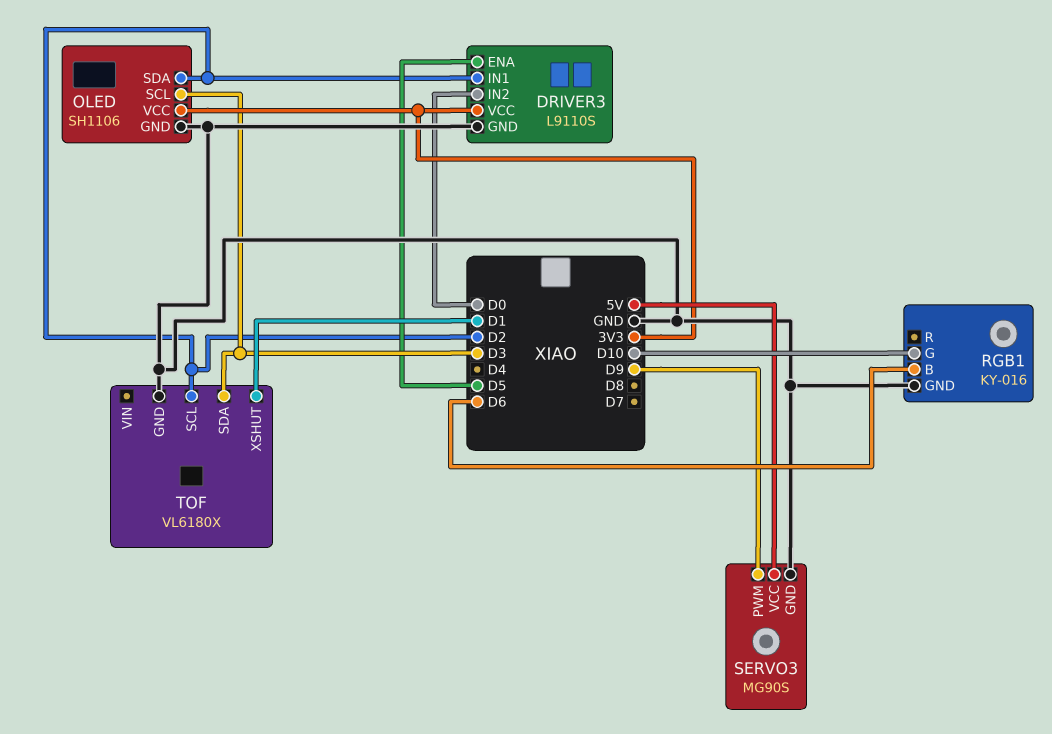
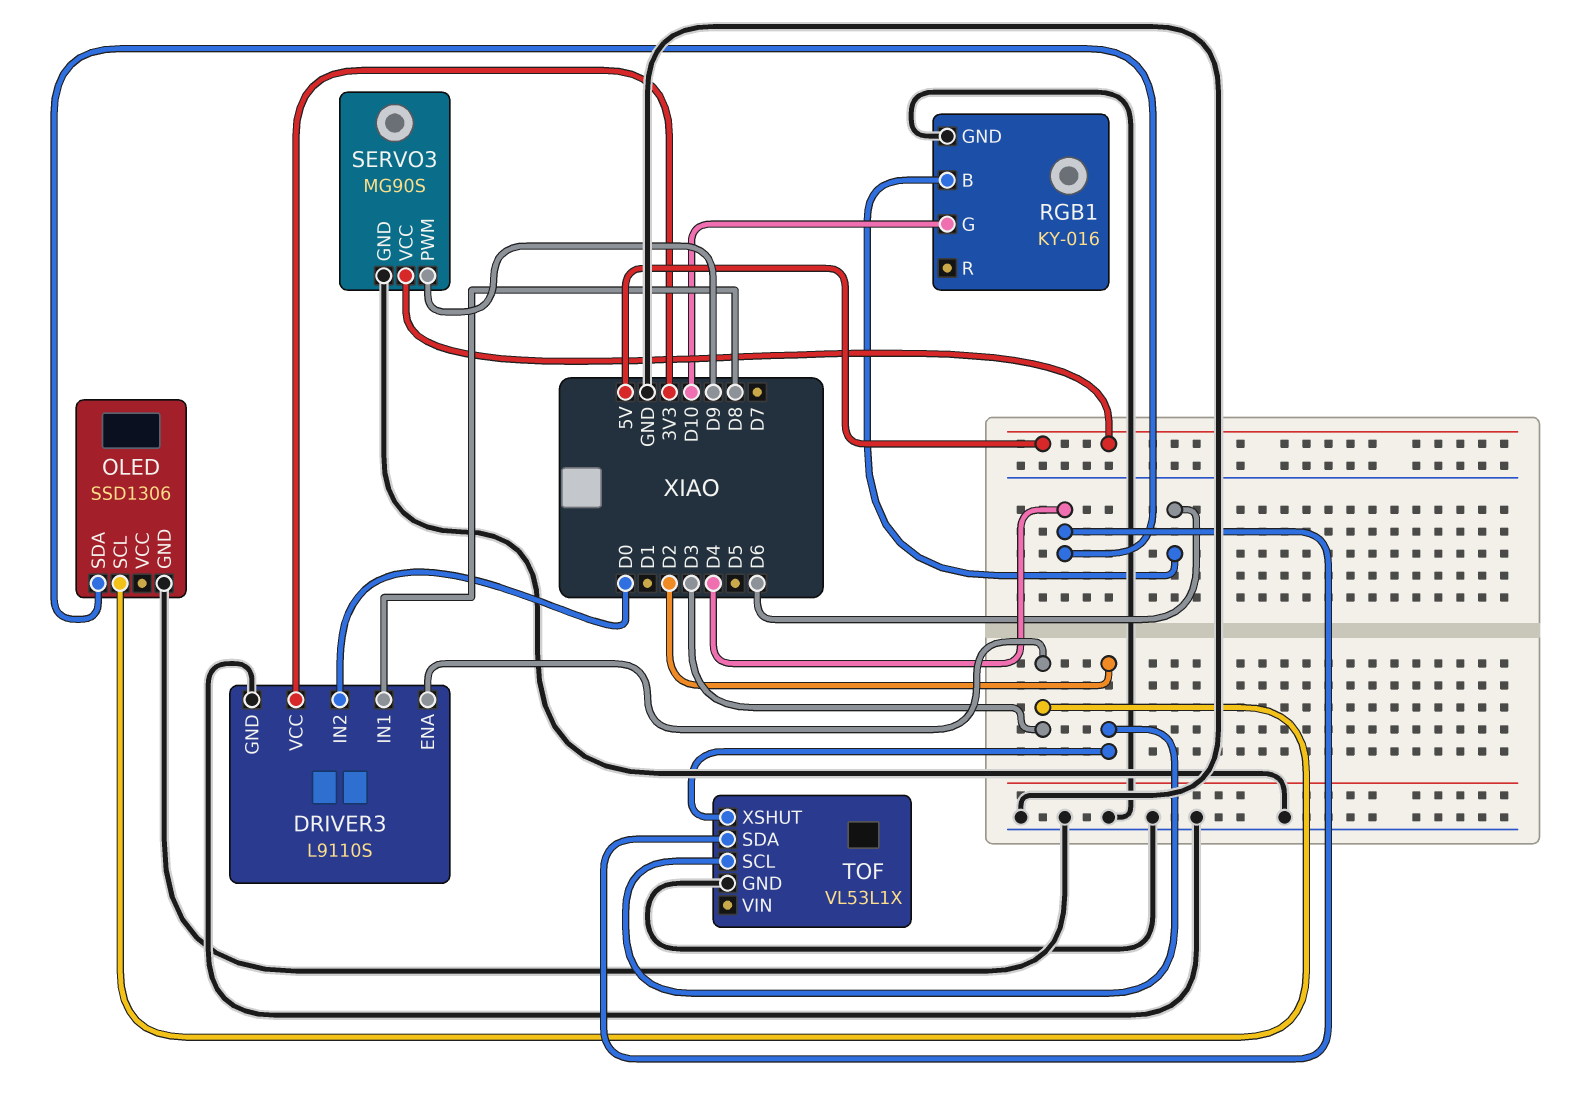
DRIVER3 pin ENA: D5 -> D3
DRIVER3 pin IN1: D2 -> D8
OLED: SH1106 -> SSD1306
OLED pin SDA: D2 -> D4
OLED pin VCC: 3V3 -> none
TOF: VL6180X -> VL53L1X
TOF pin SDA: D3 -> D4
TOF pin XSHUT: D1 -> D2

